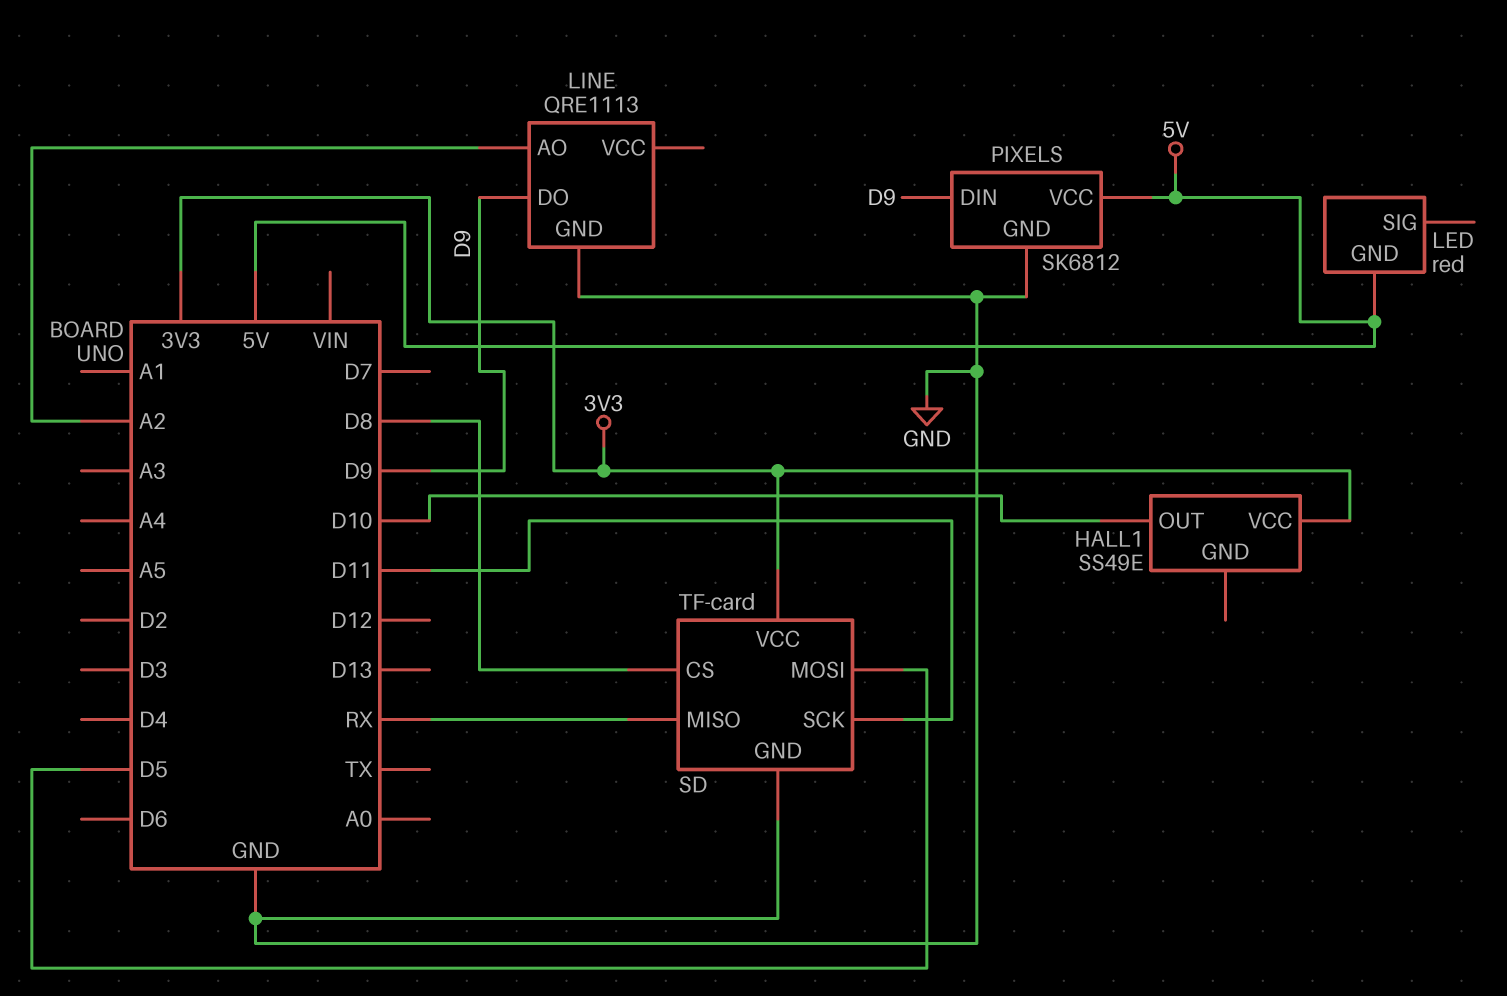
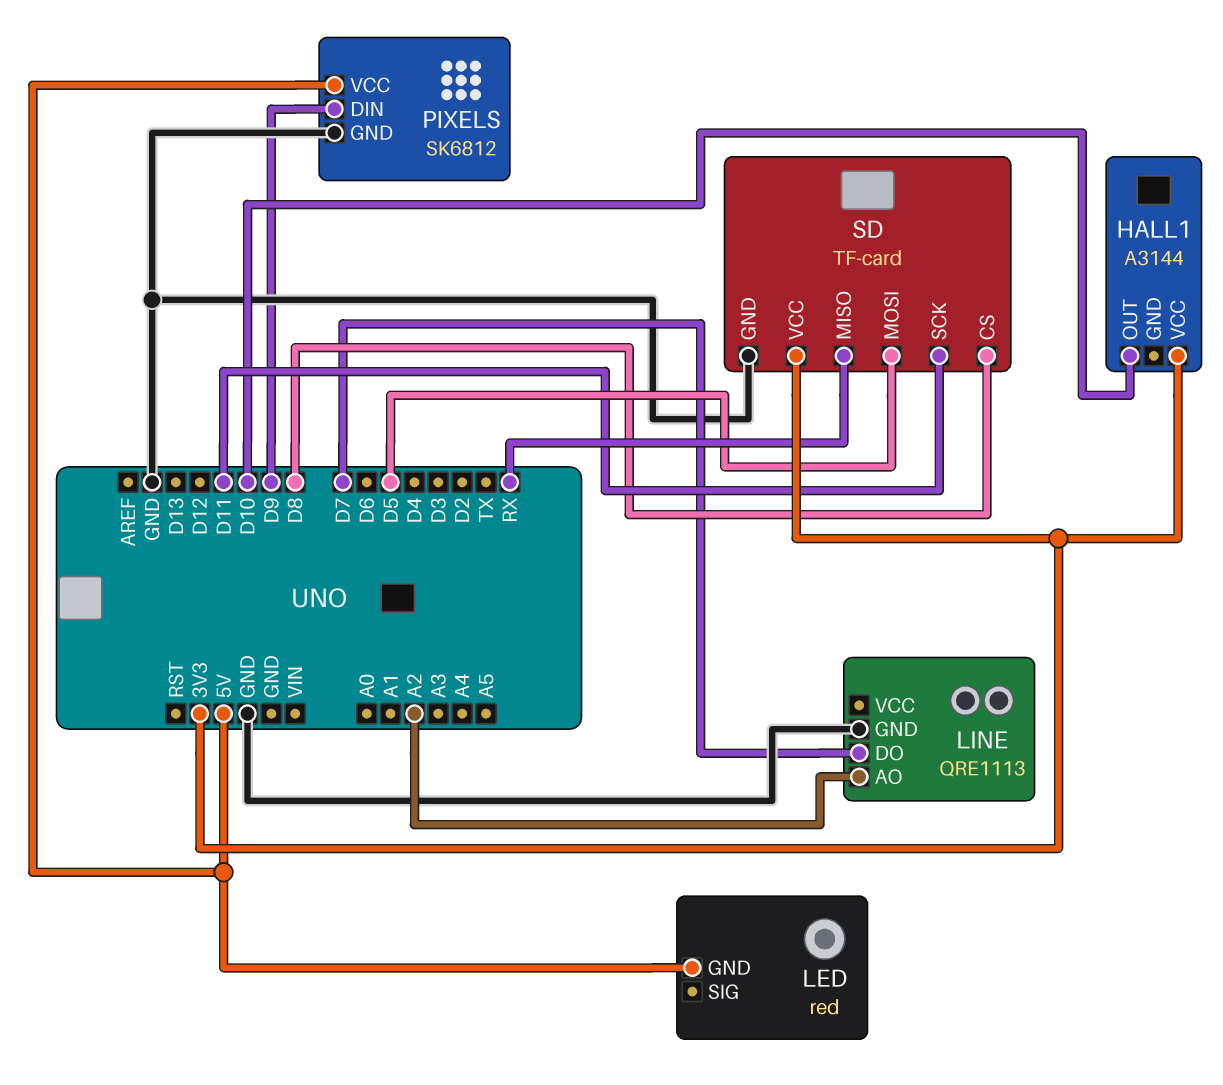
HALL1: SS49E -> A3144
LINE pin DO: D9 -> D7

